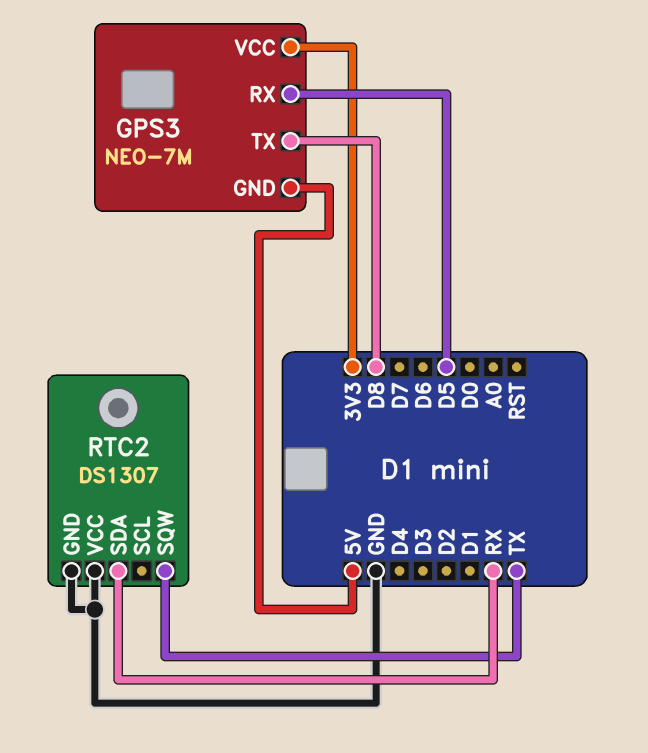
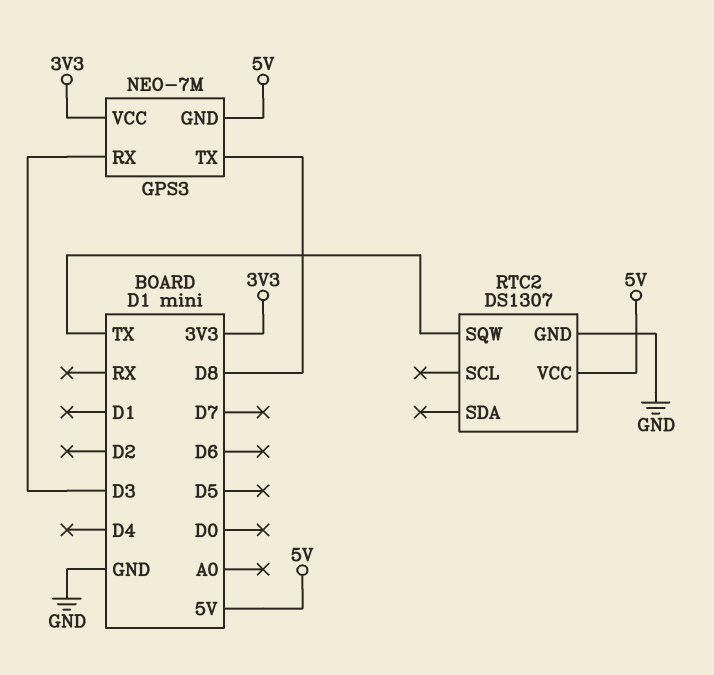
GPS3 pin RX: D5 -> D3
RTC2 pin SDA: RX -> none
RTC2 pin VCC: GND -> 5V

